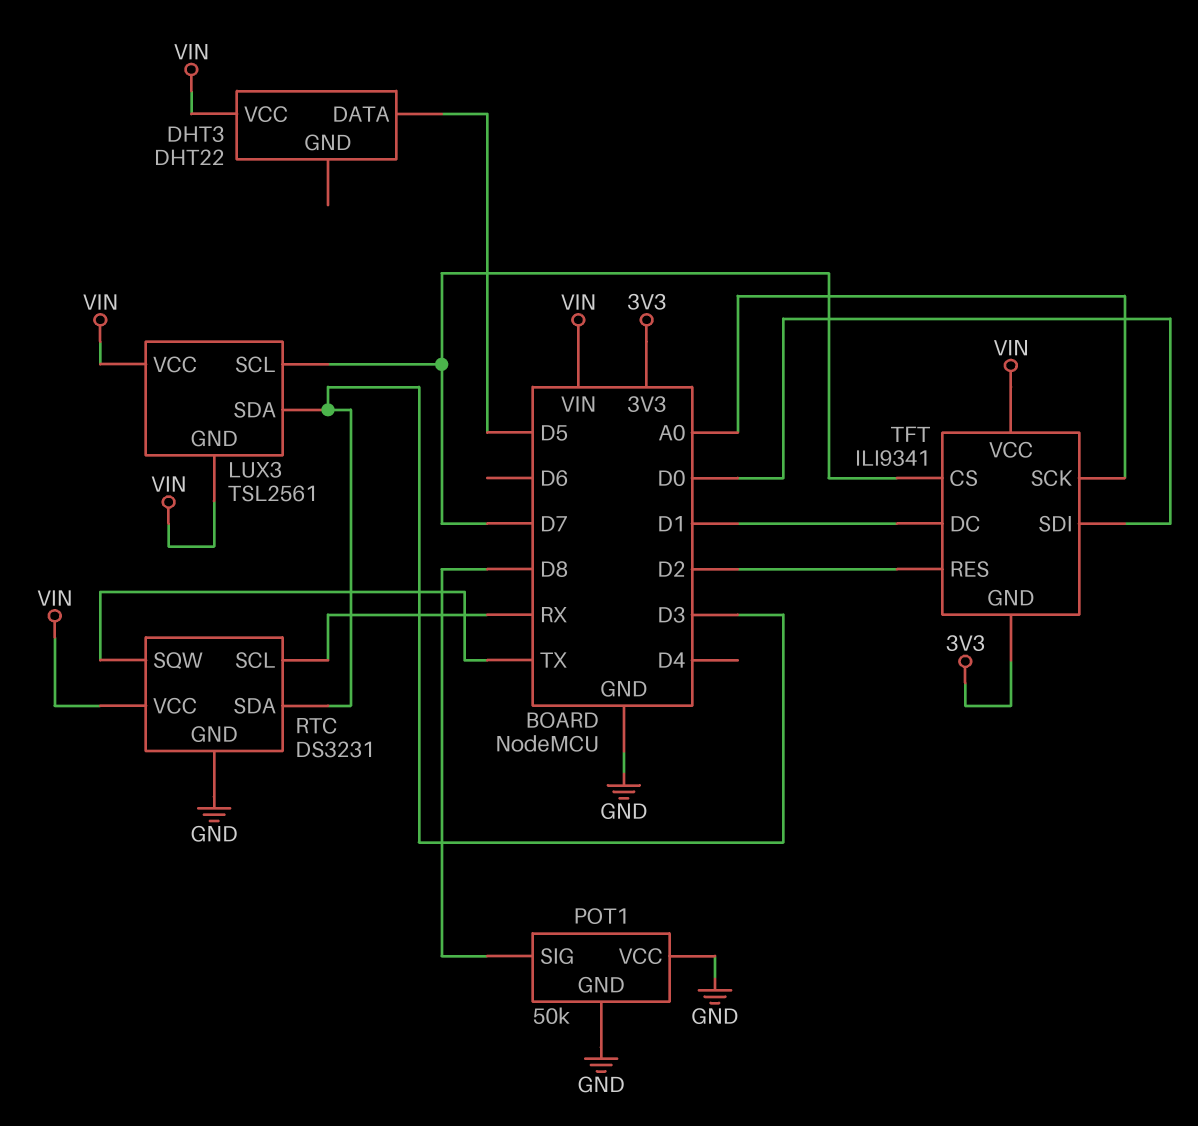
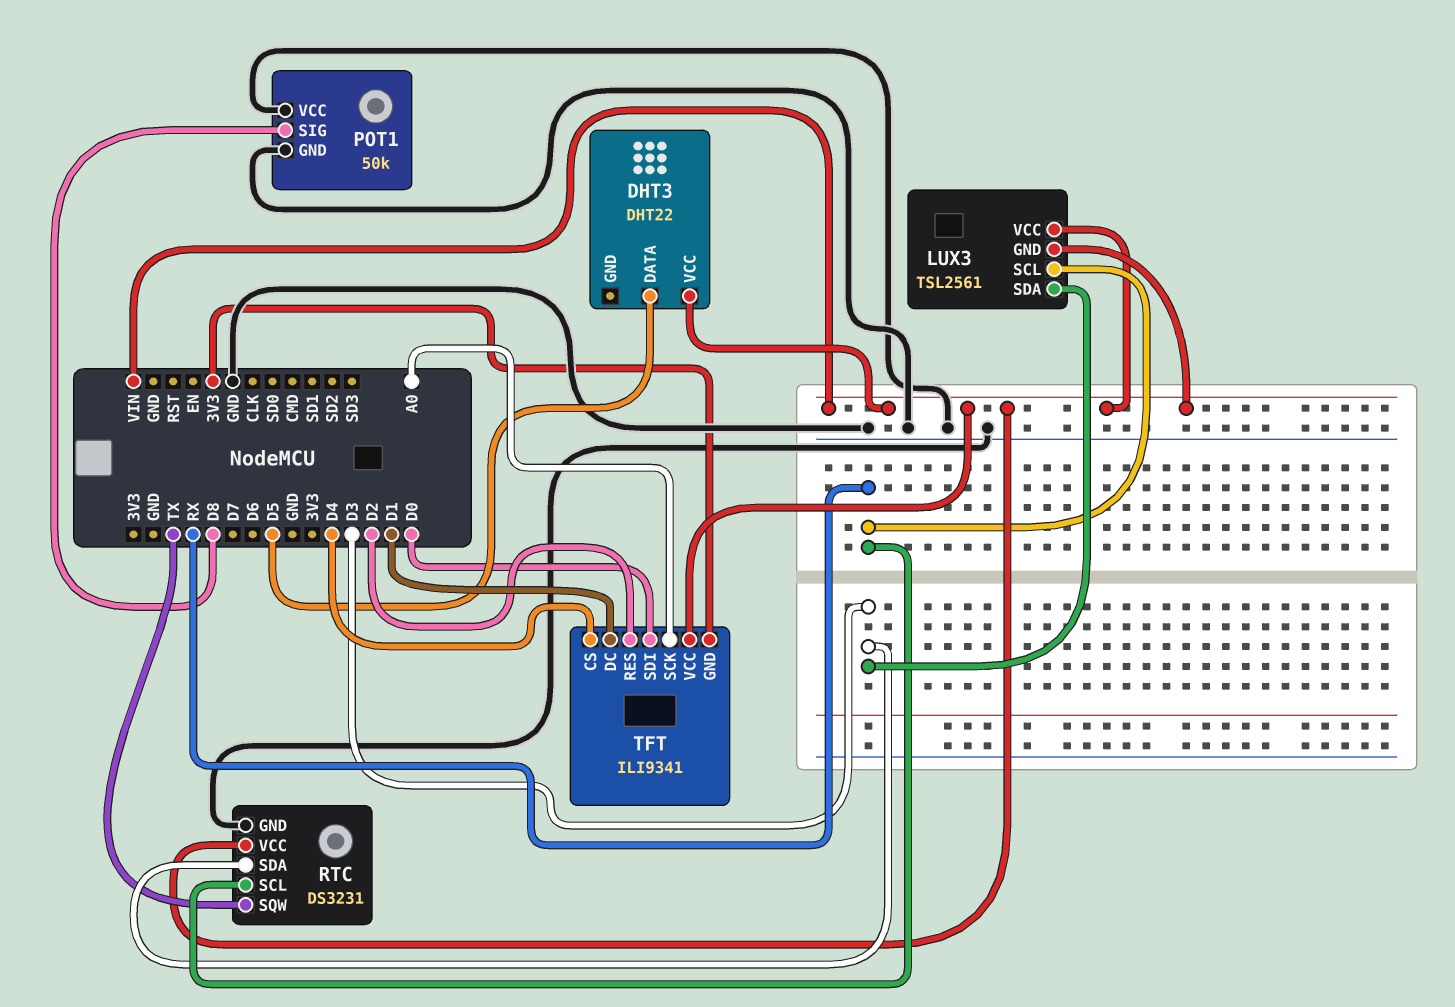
LUX3 pin SCL: D7 -> RX
TFT pin CS: D7 -> D4

